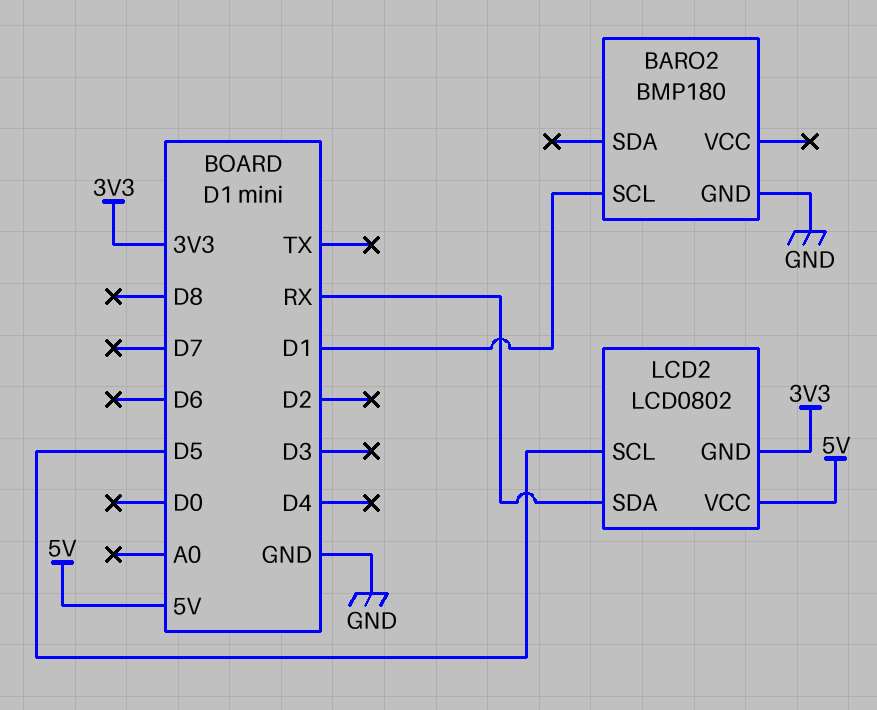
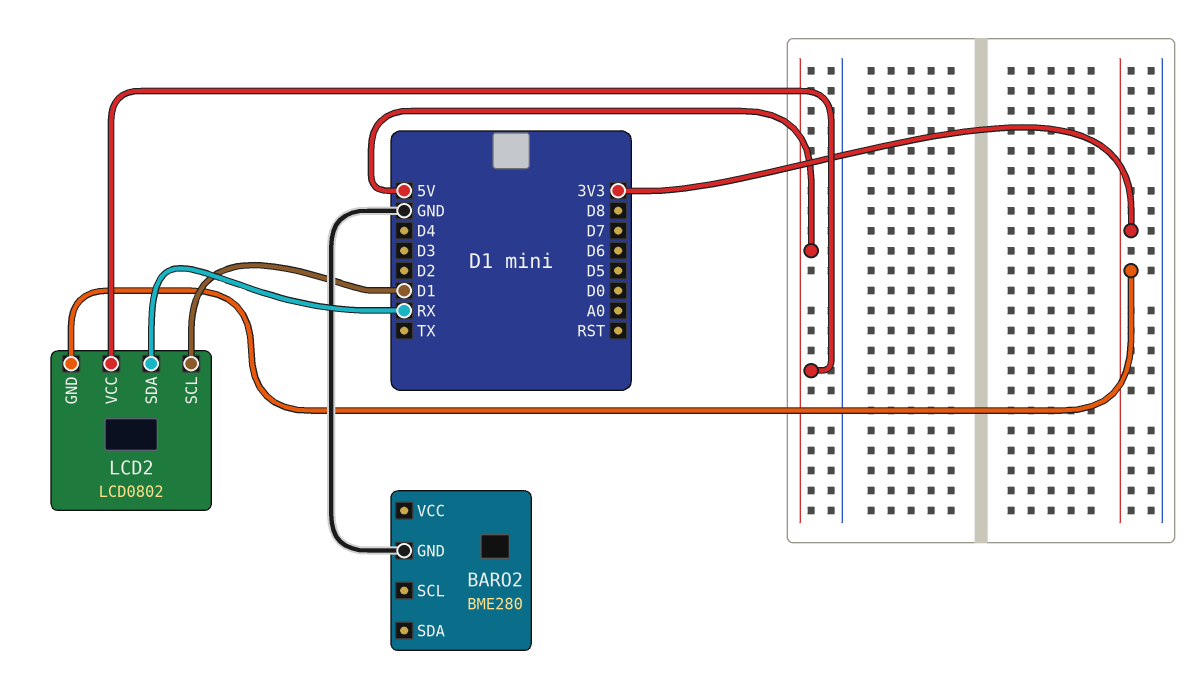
BARO2: BMP180 -> BME280
BARO2 pin SCL: D1 -> none
LCD2 pin SCL: D5 -> D1

